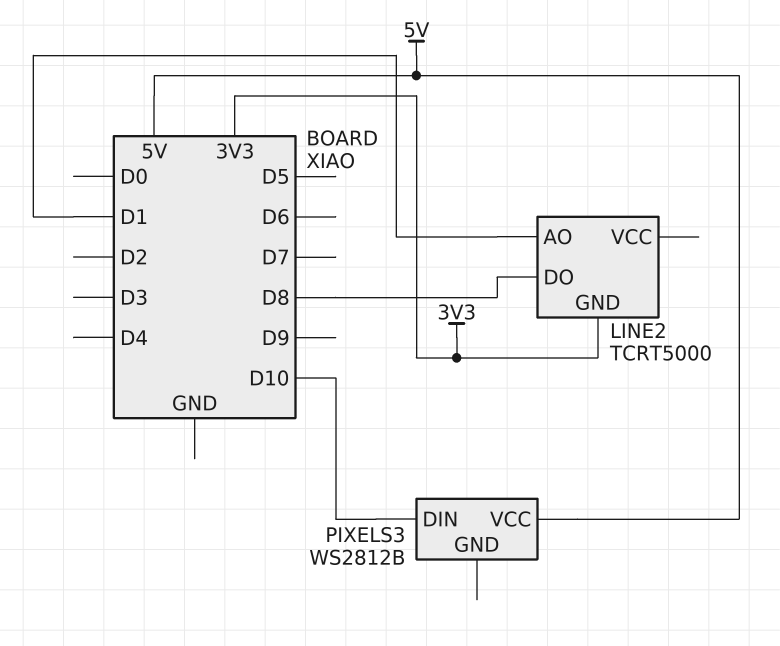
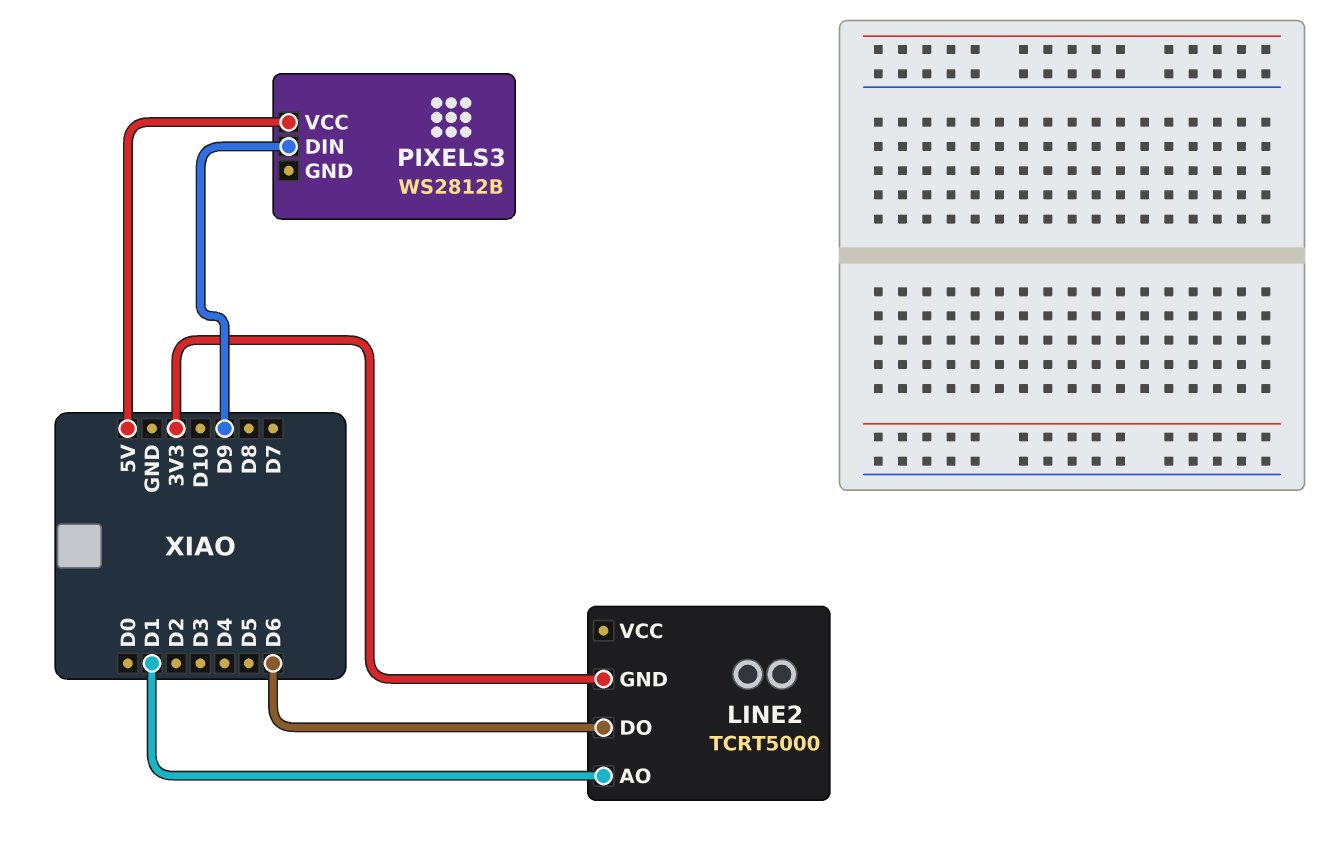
LINE2 pin DO: D8 -> D6
PIXELS3 pin DIN: D10 -> D9

